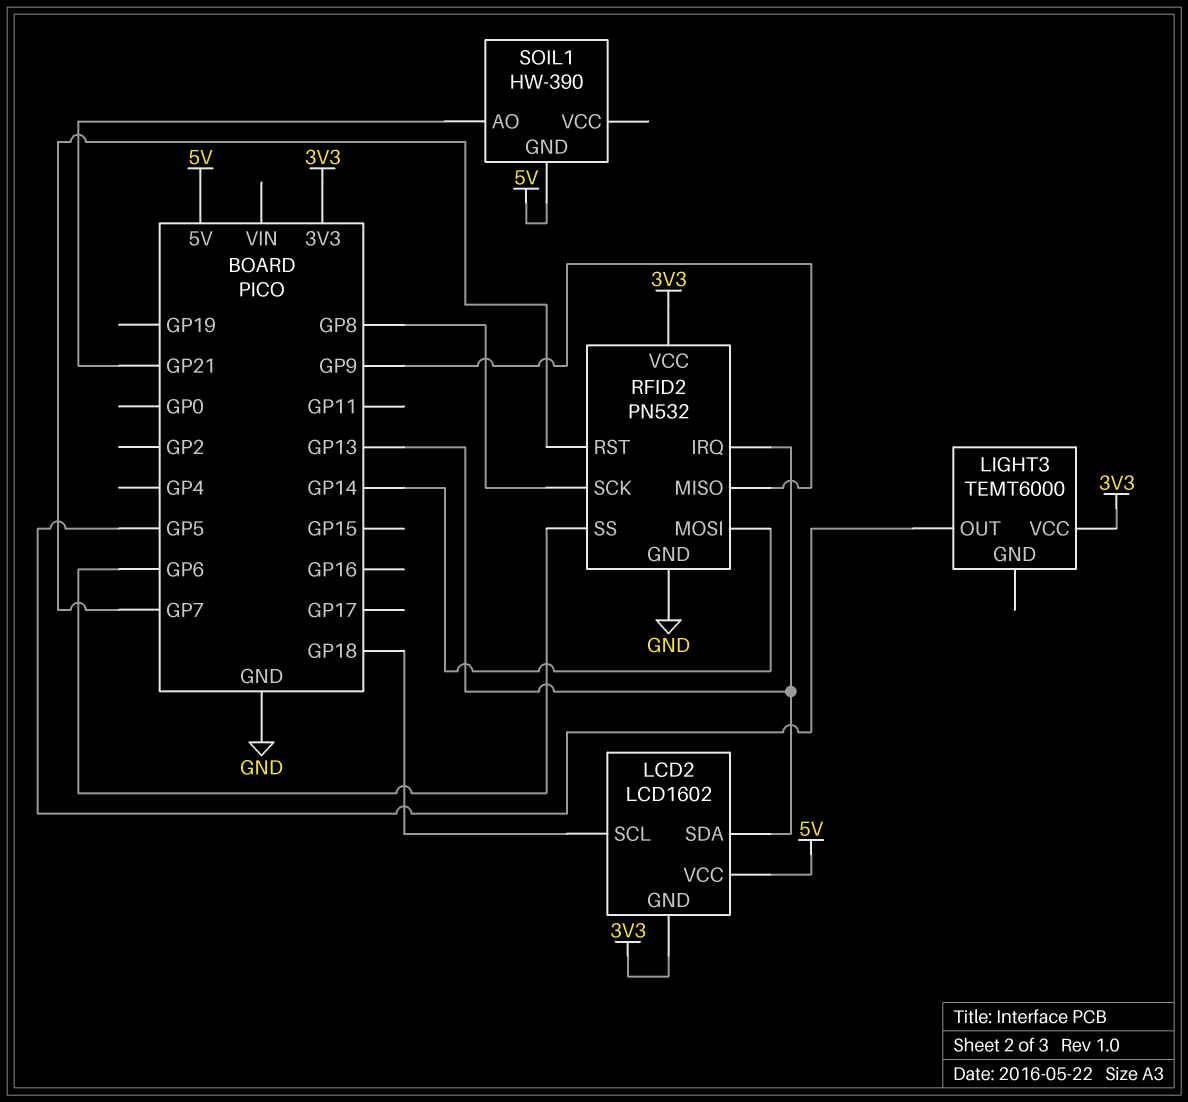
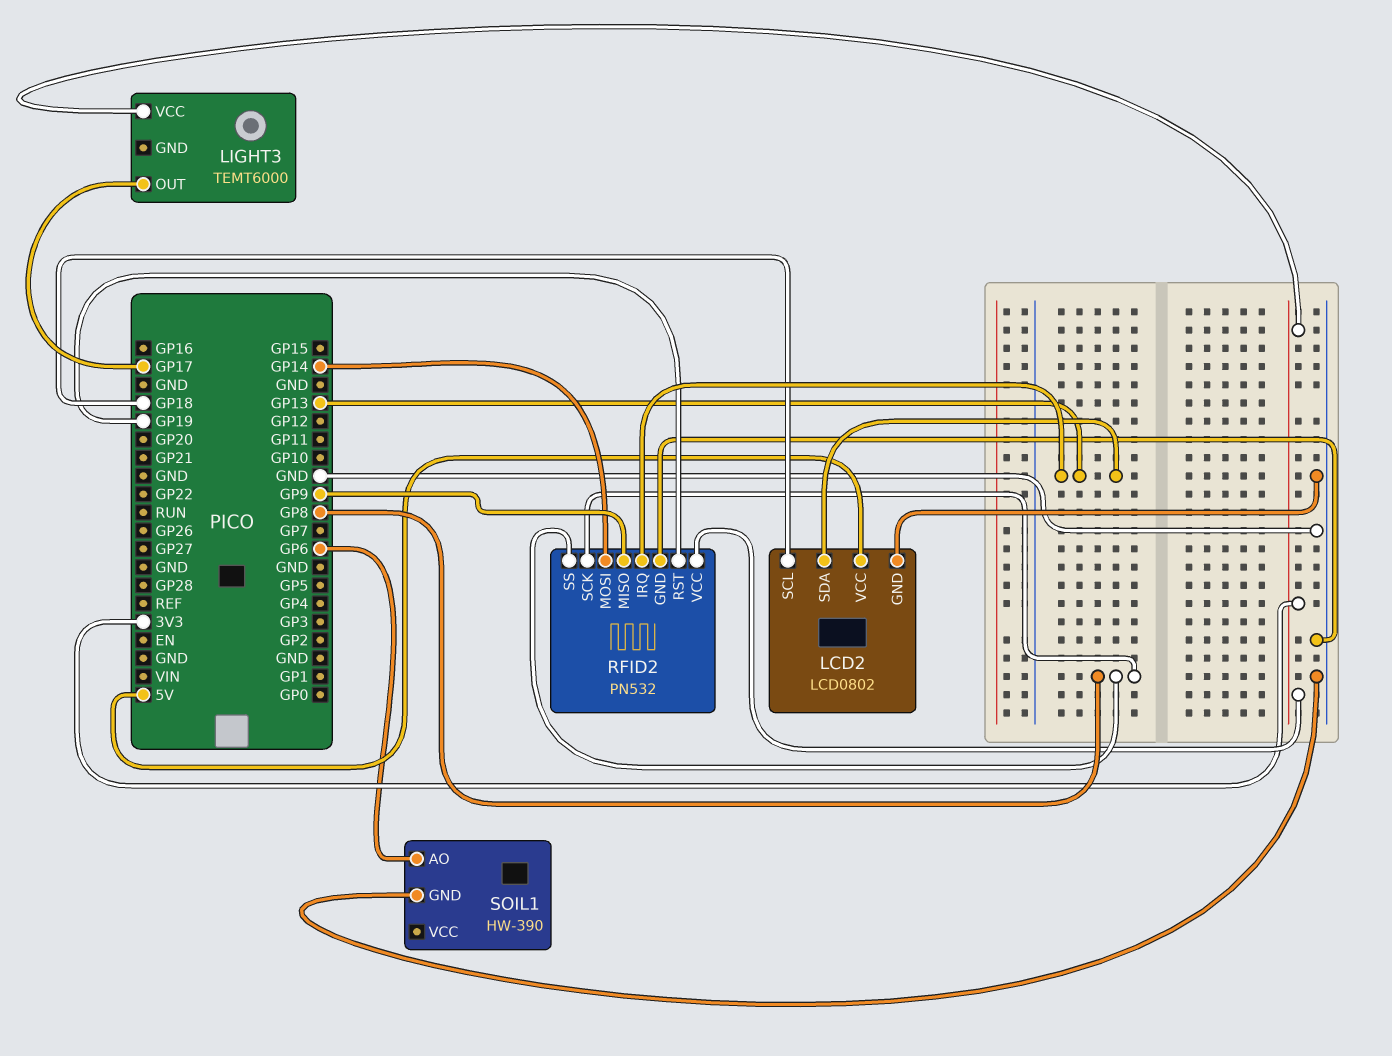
LCD2: LCD1602 -> LCD0802
LCD2 pin GND: 3V3 -> GND
LIGHT3 pin OUT: GP5 -> GP17
RFID2 pin RST: GP7 -> GP19
RFID2 pin SS: GP6 -> GP8
SOIL1 pin AO: GP21 -> GP6
SOIL1 pin GND: 5V -> GND

